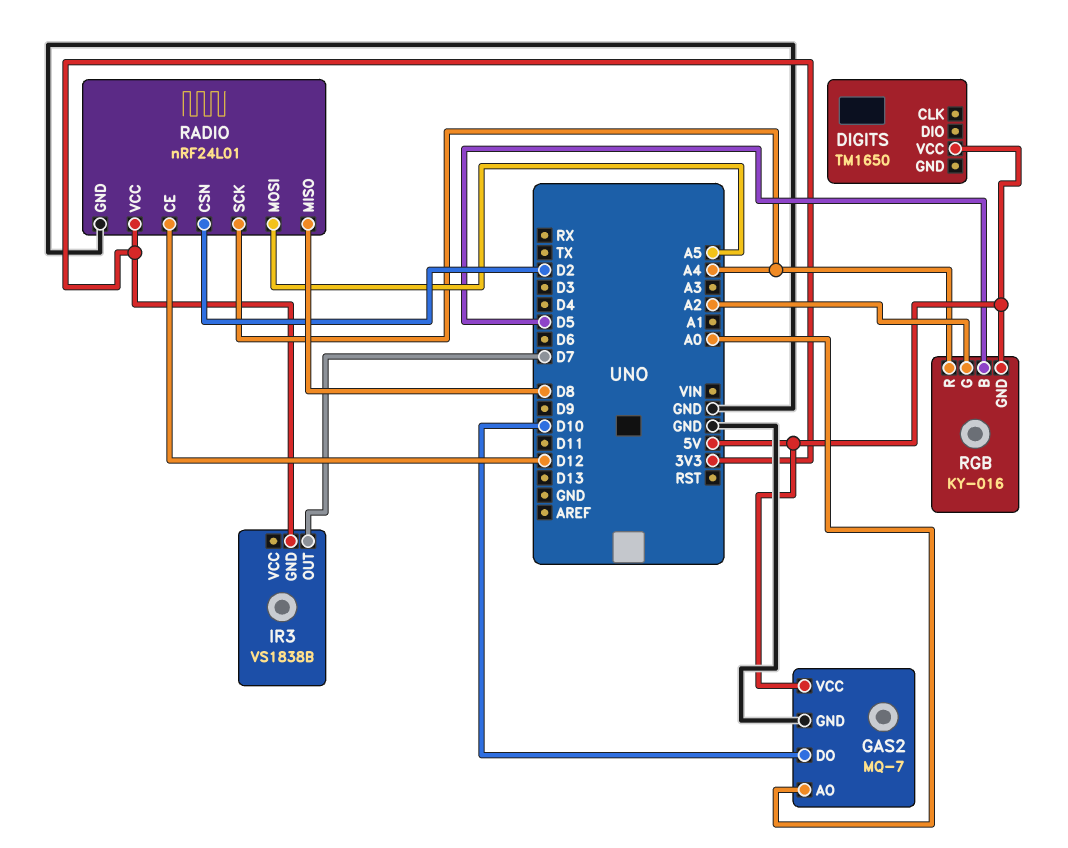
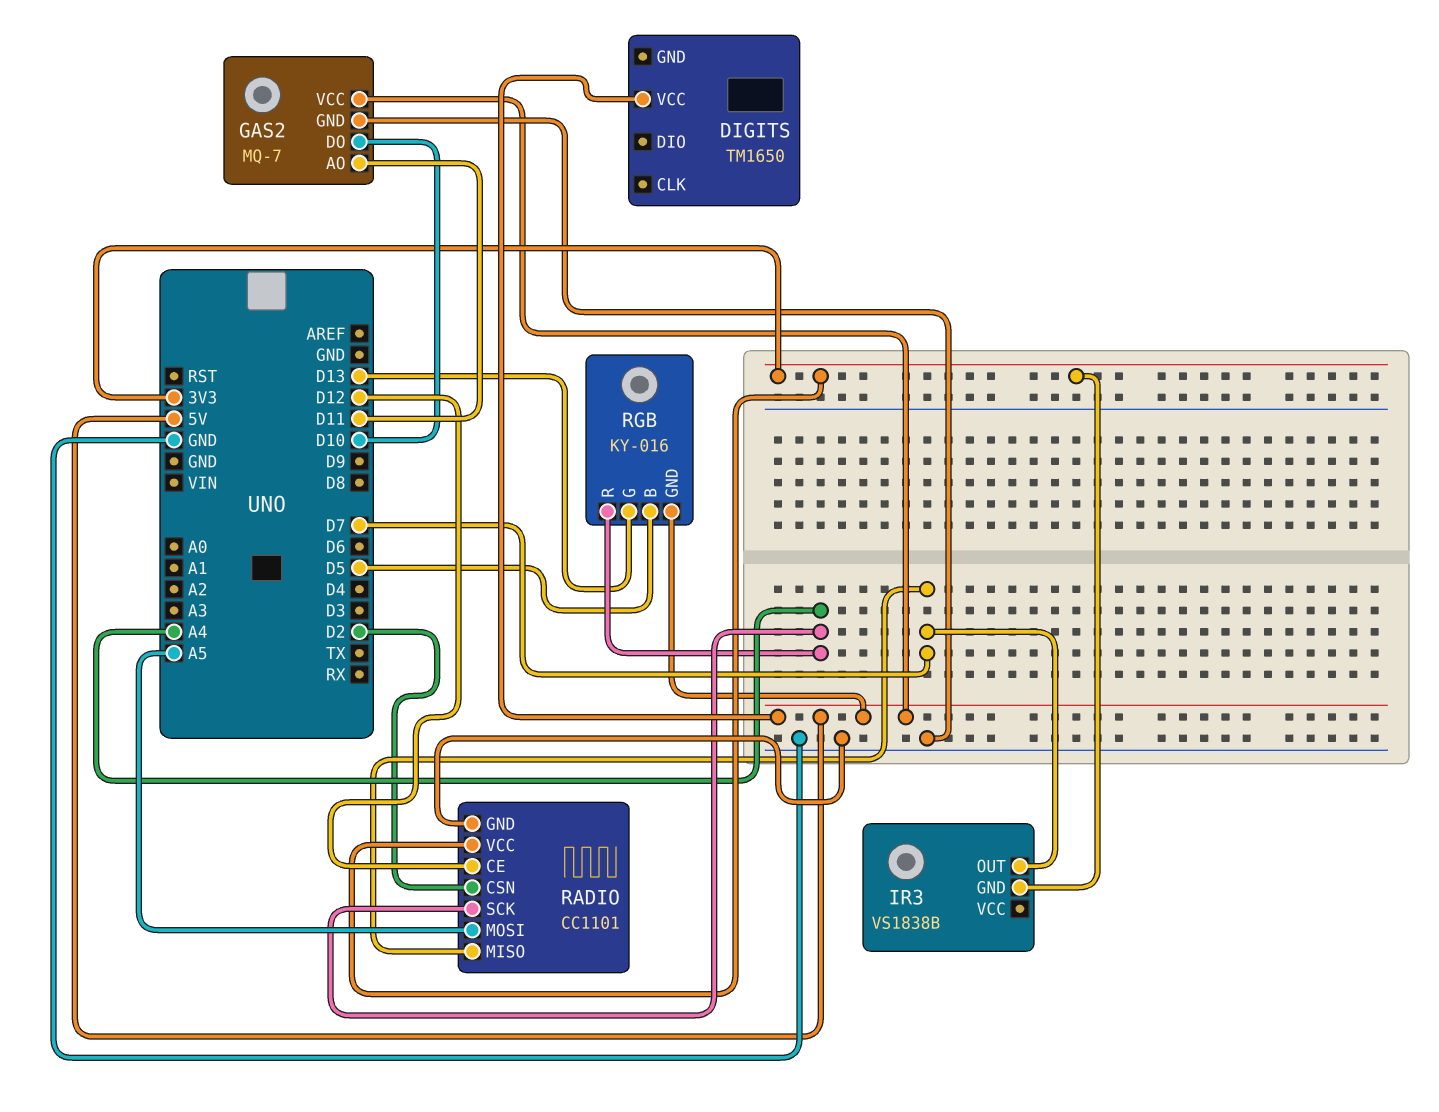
GAS2 pin AO: A0 -> D11
RADIO: nRF24L01 -> CC1101
RADIO pin MISO: D8 -> D7
RGB pin G: A2 -> D13

